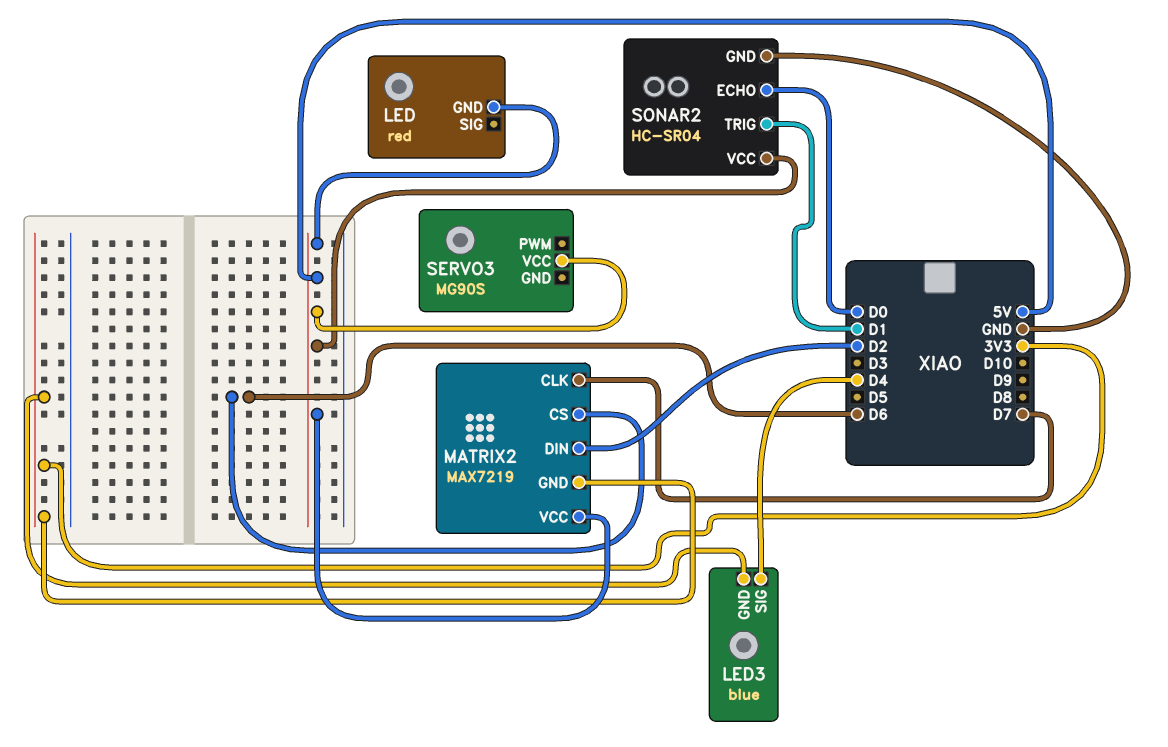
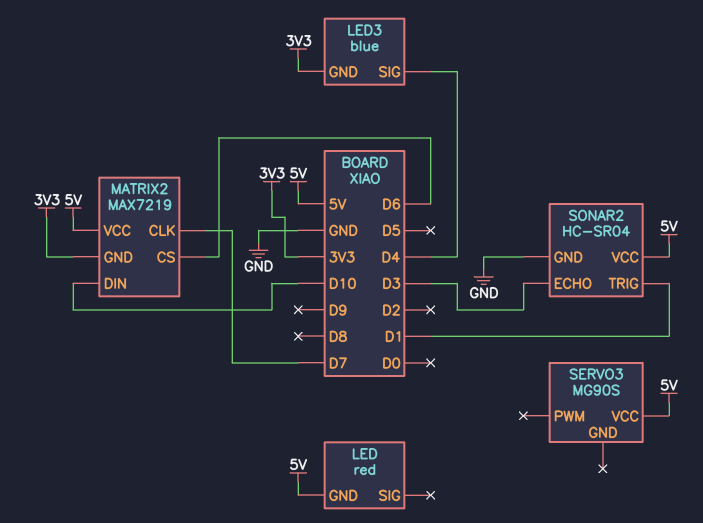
MATRIX2 pin DIN: D2 -> D10
SONAR2 pin ECHO: D0 -> D3

